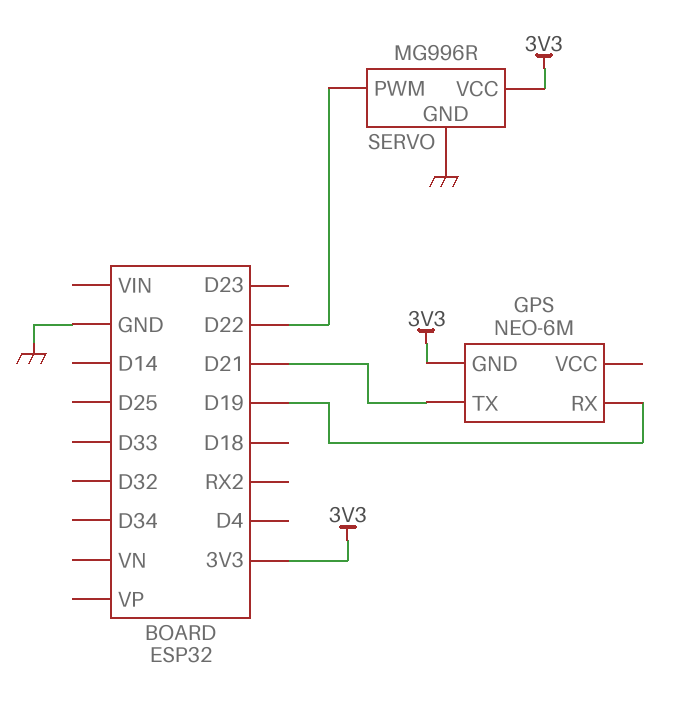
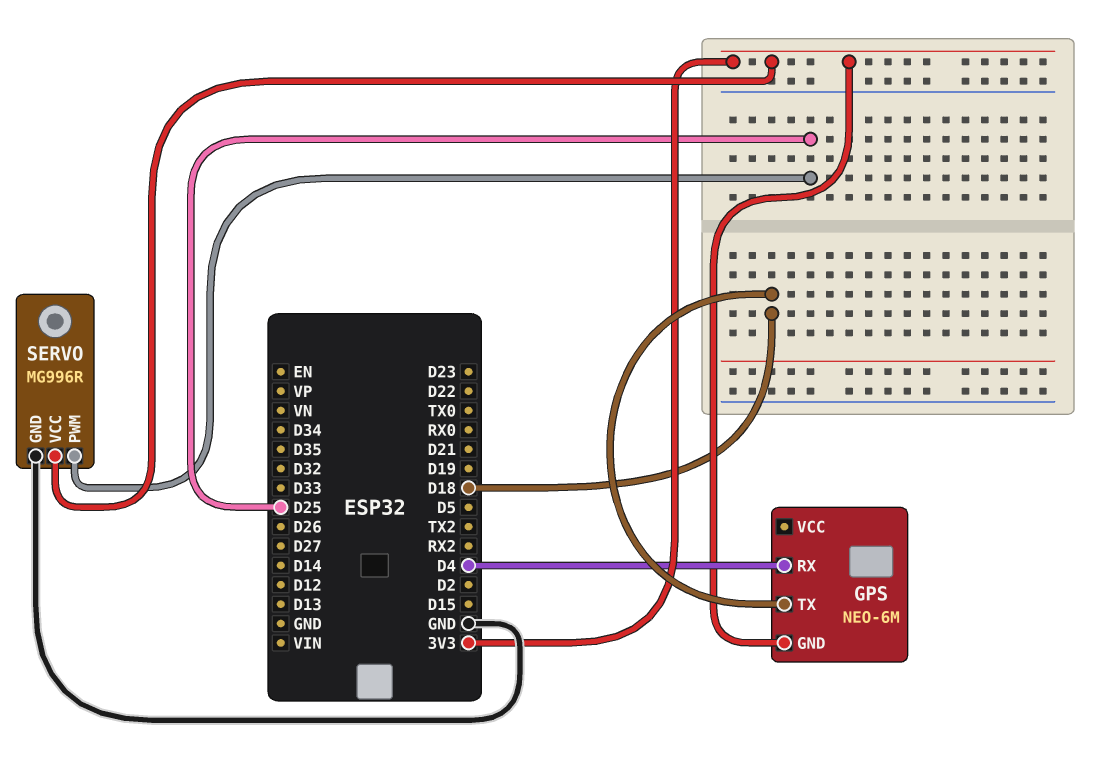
GPS pin RX: D19 -> D4
GPS pin TX: D21 -> D18
SERVO pin PWM: D22 -> D25

